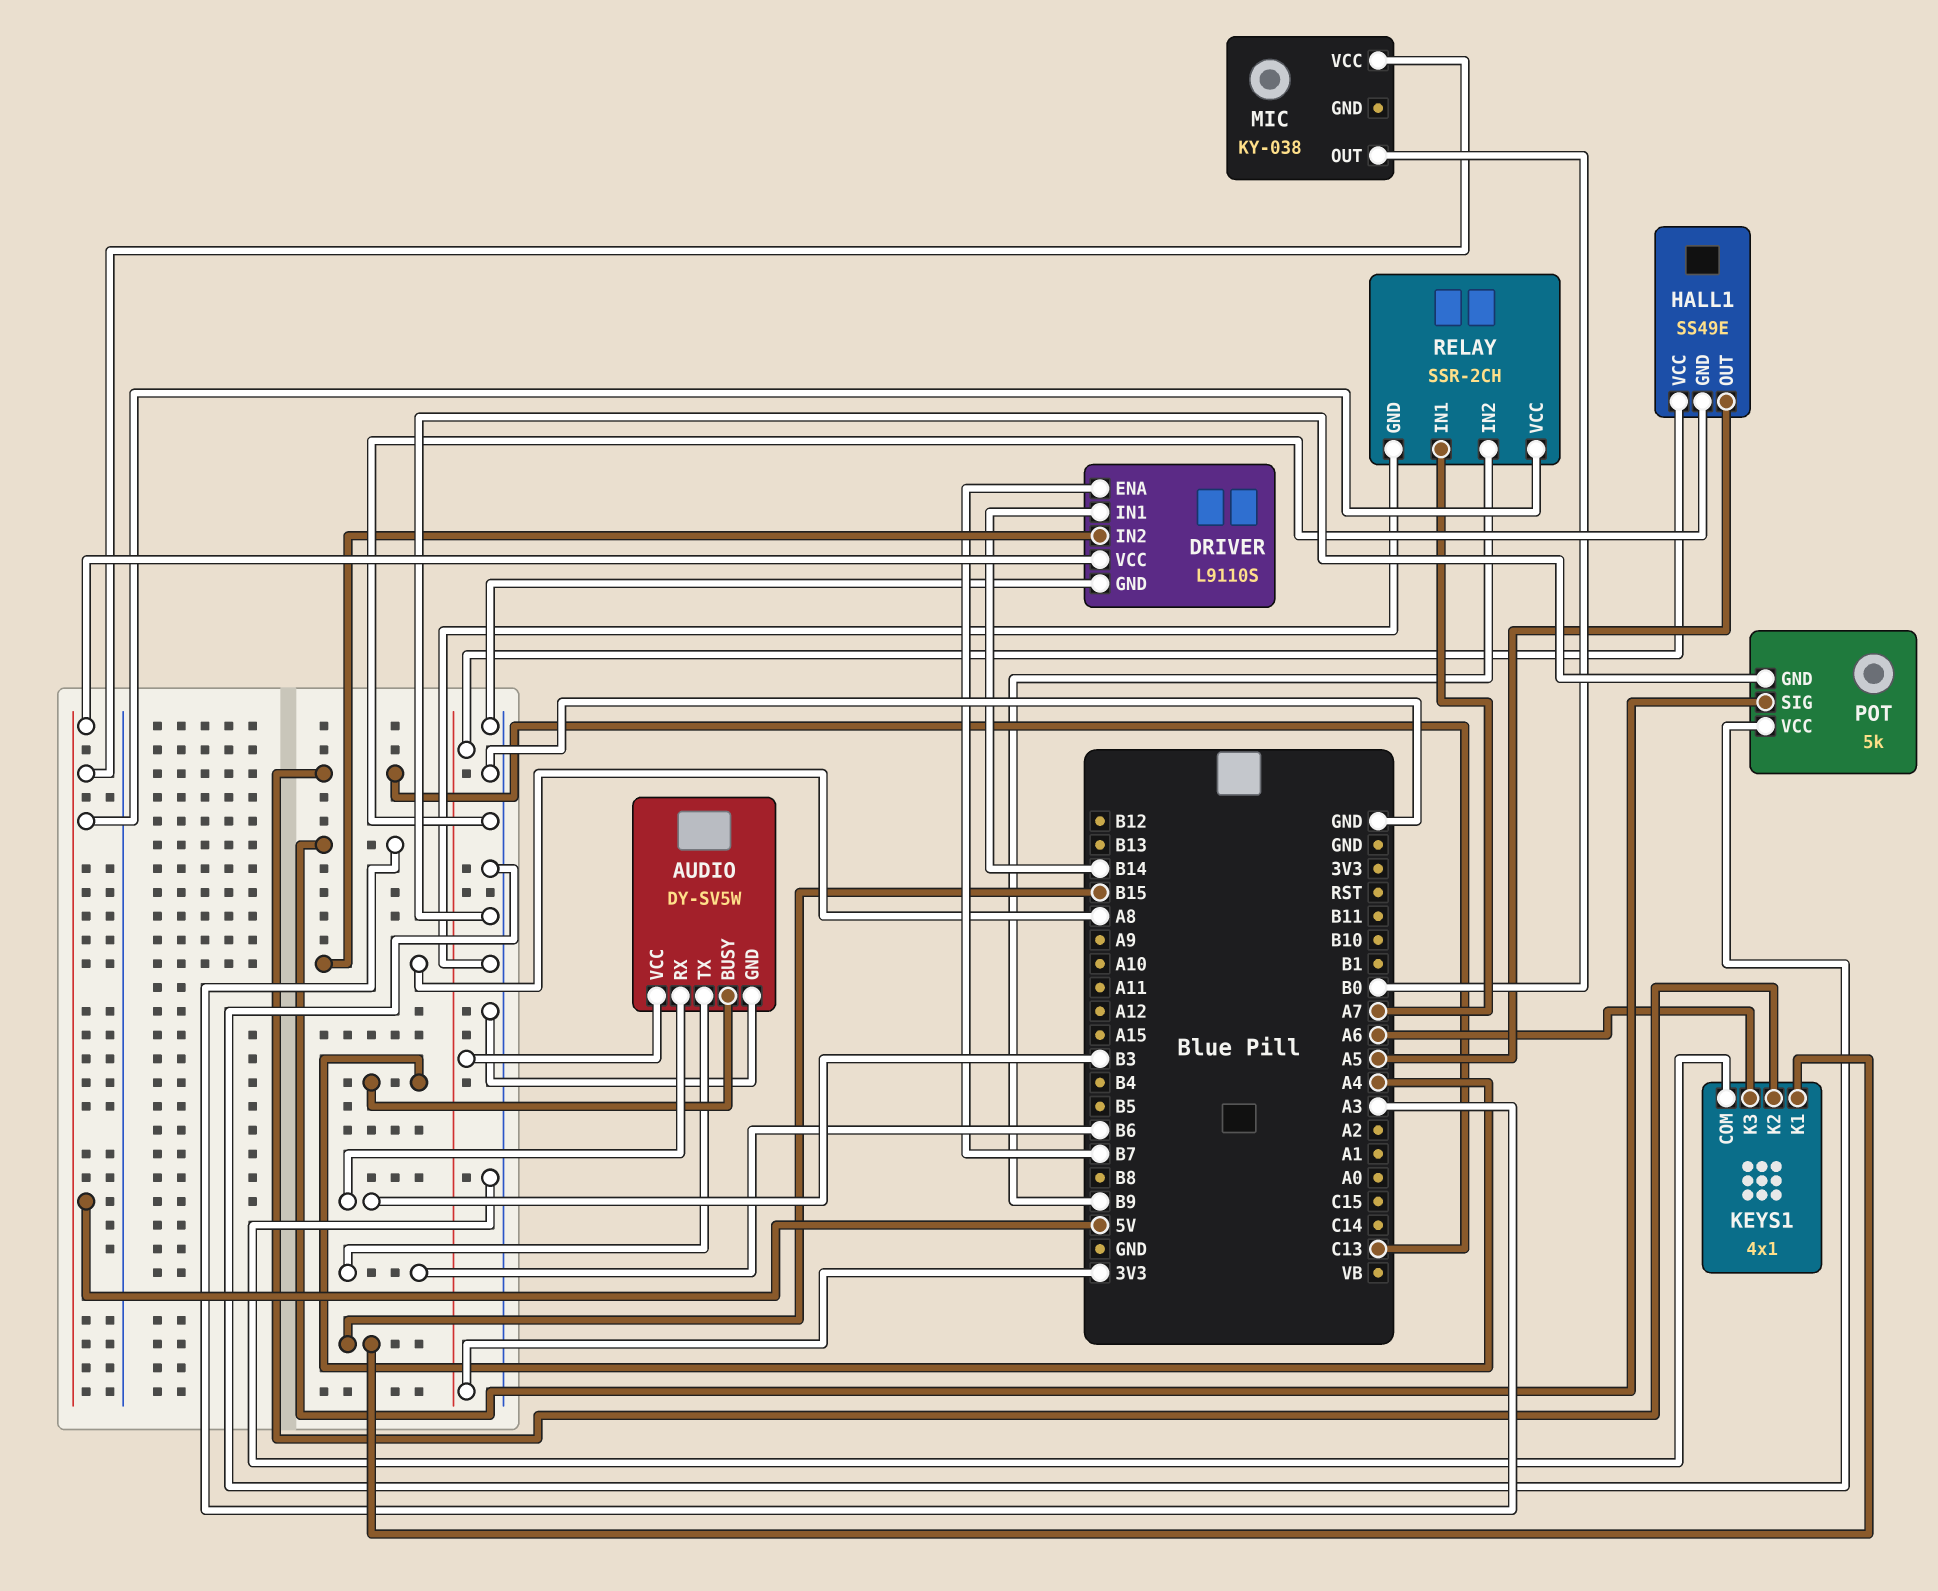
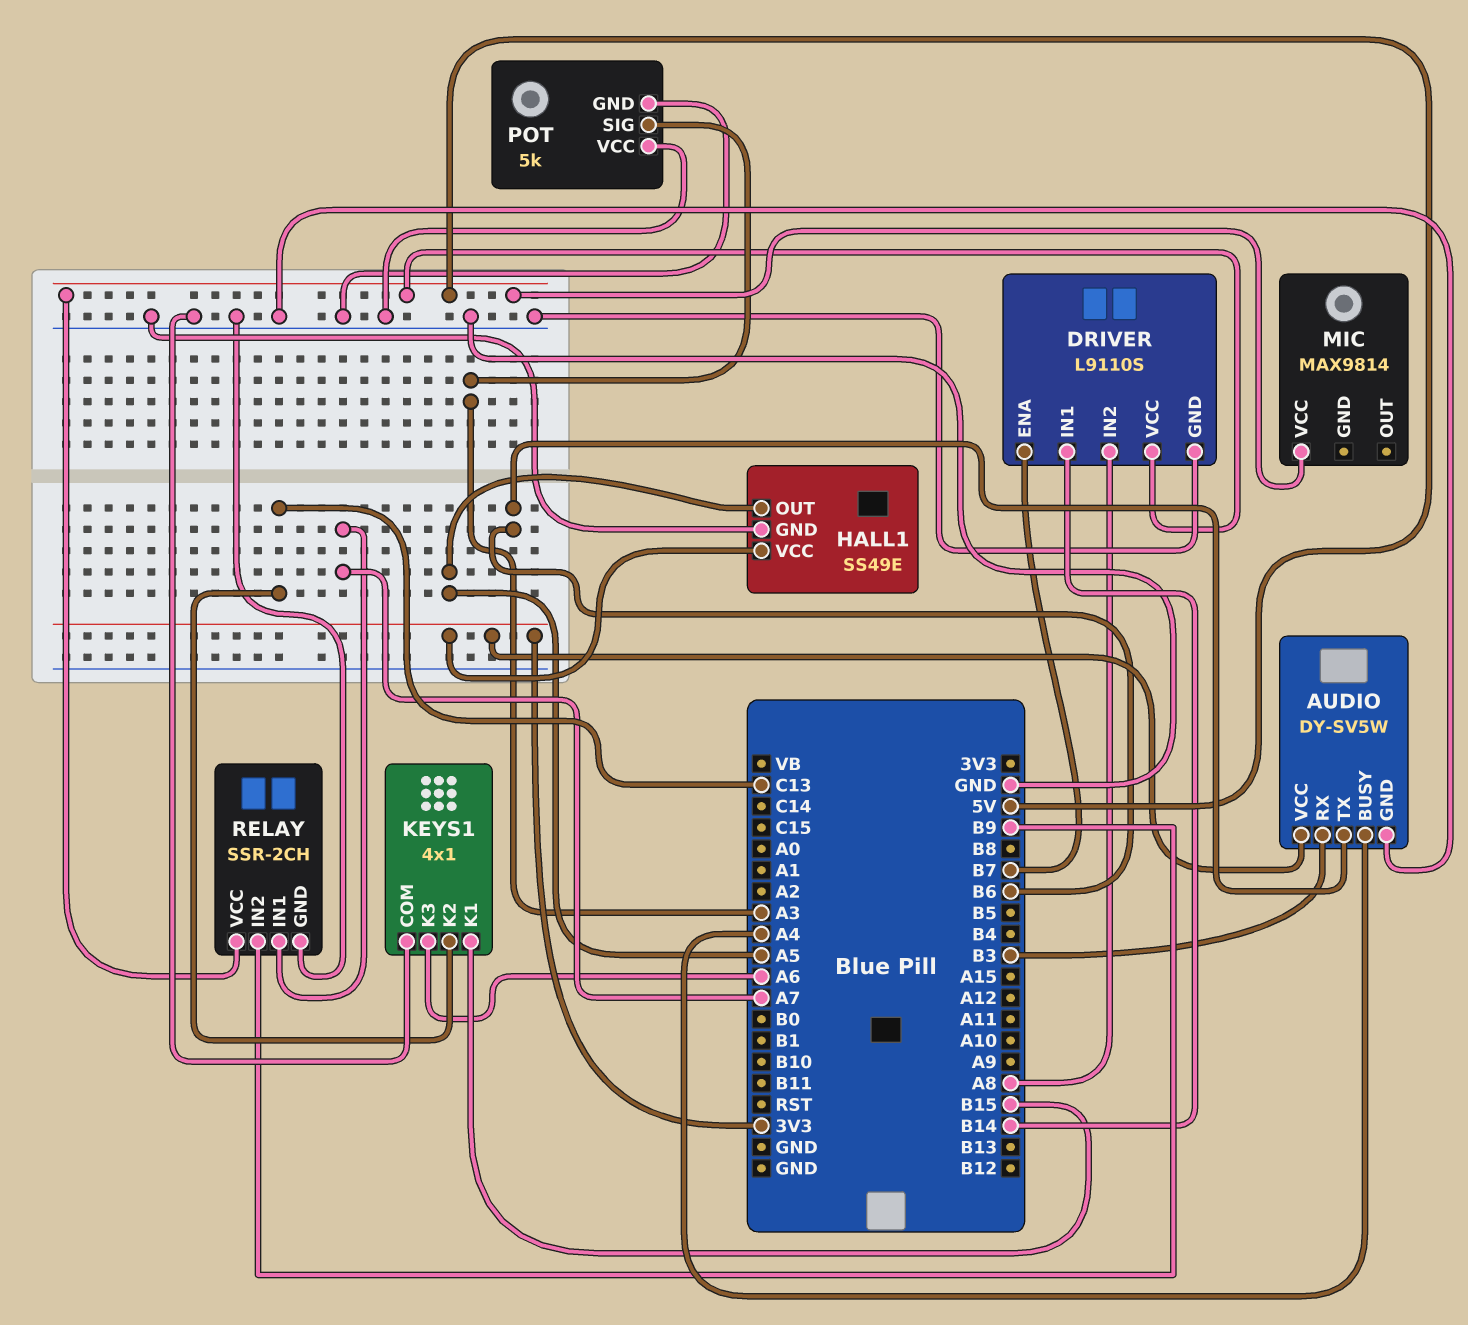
MIC: KY-038 -> MAX9814
MIC pin OUT: B0 -> none

